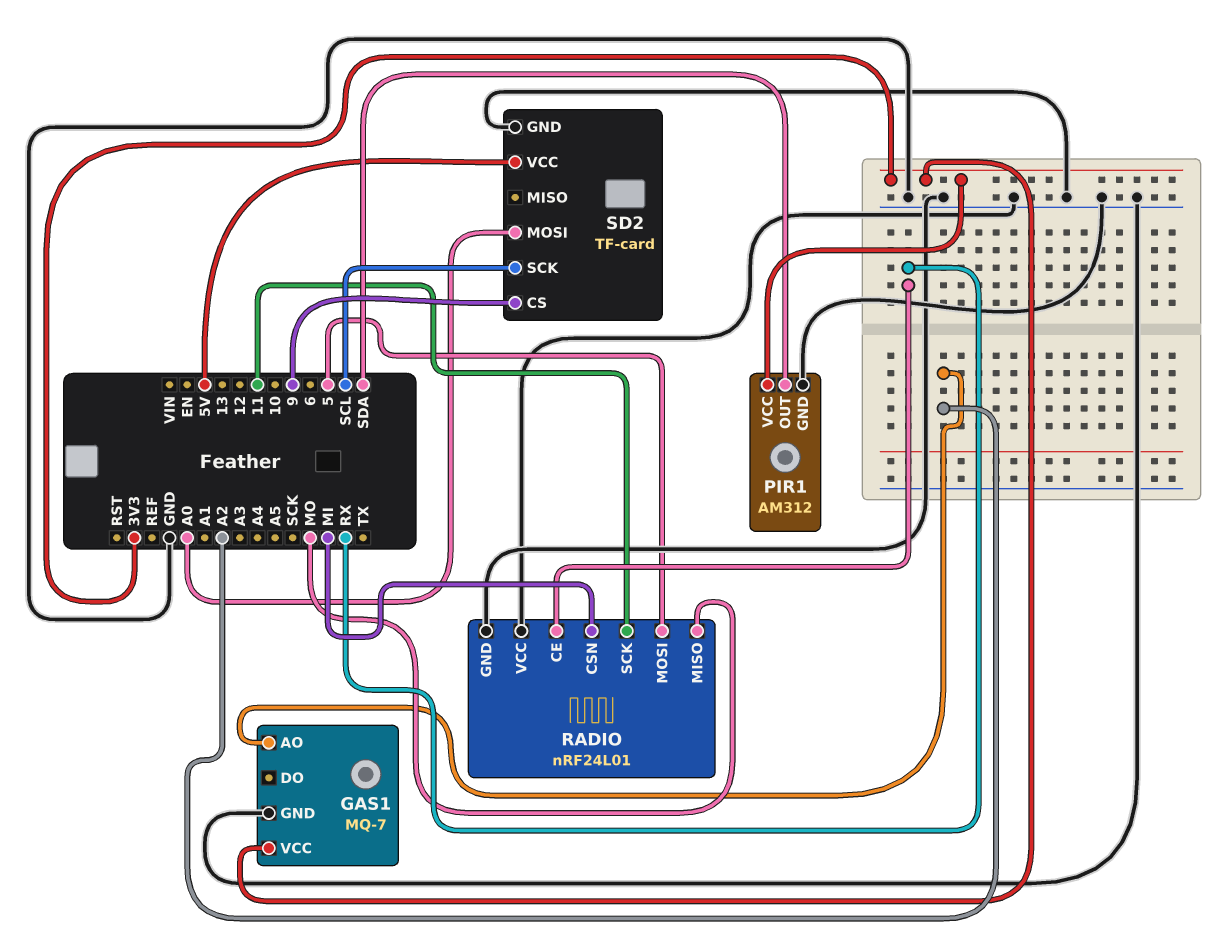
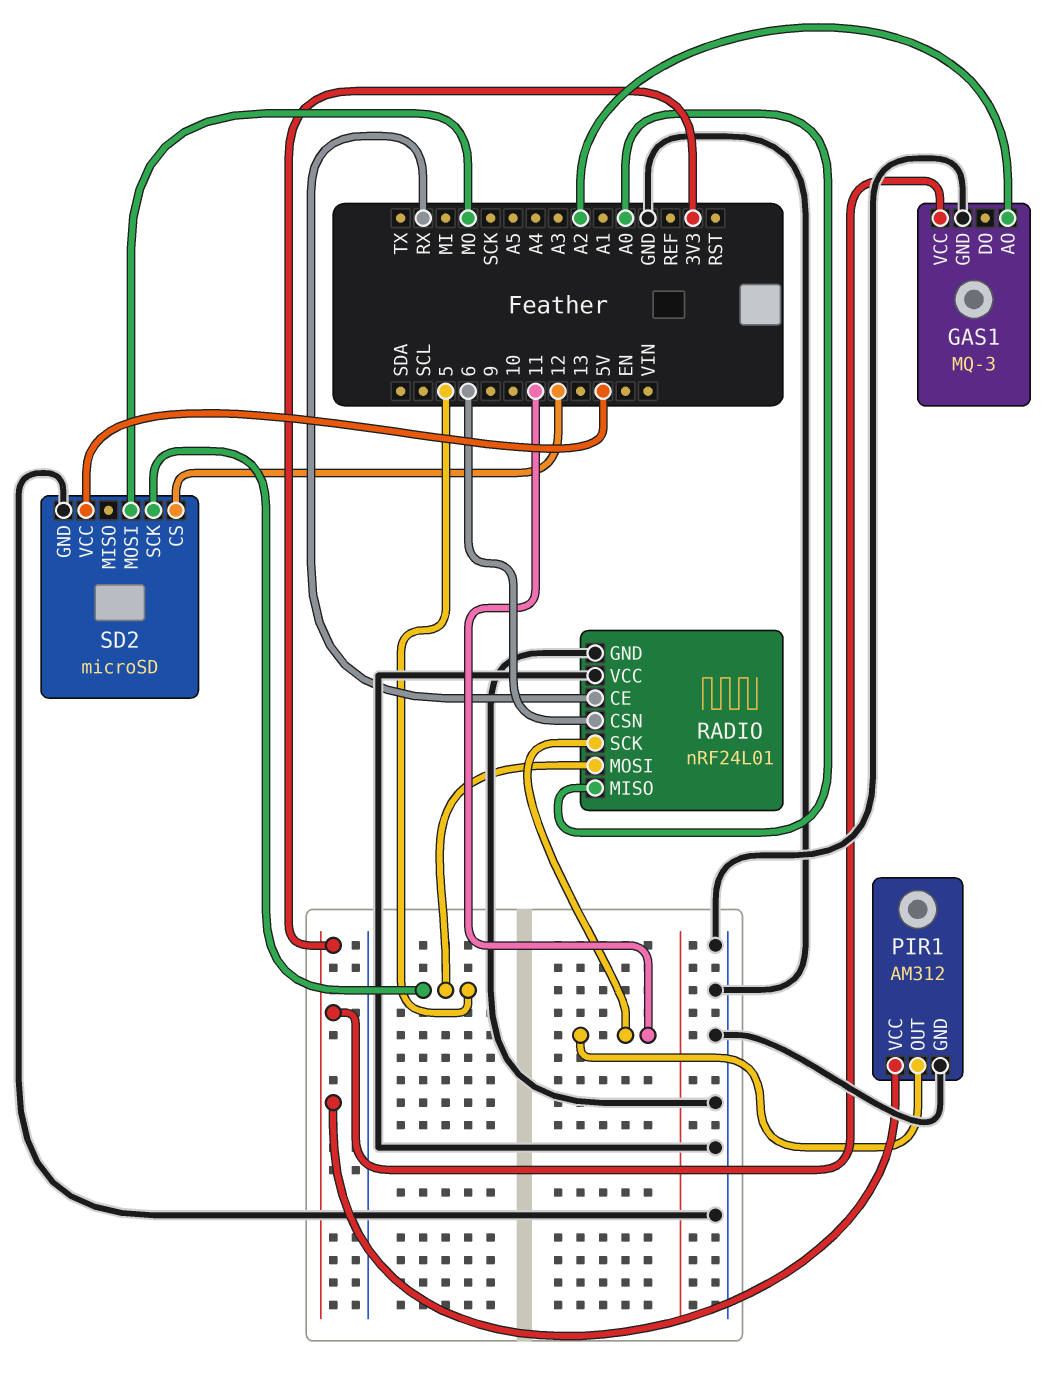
GAS1: MQ-7 -> MQ-3
PIR1 pin OUT: SDA -> 11
RADIO pin CSN: MI -> 6
RADIO pin MISO: MO -> A0
SD2: TF-card -> microSD
SD2 pin CS: 9 -> 12
SD2 pin MOSI: A0 -> MO
SD2 pin SCK: SCL -> 5

